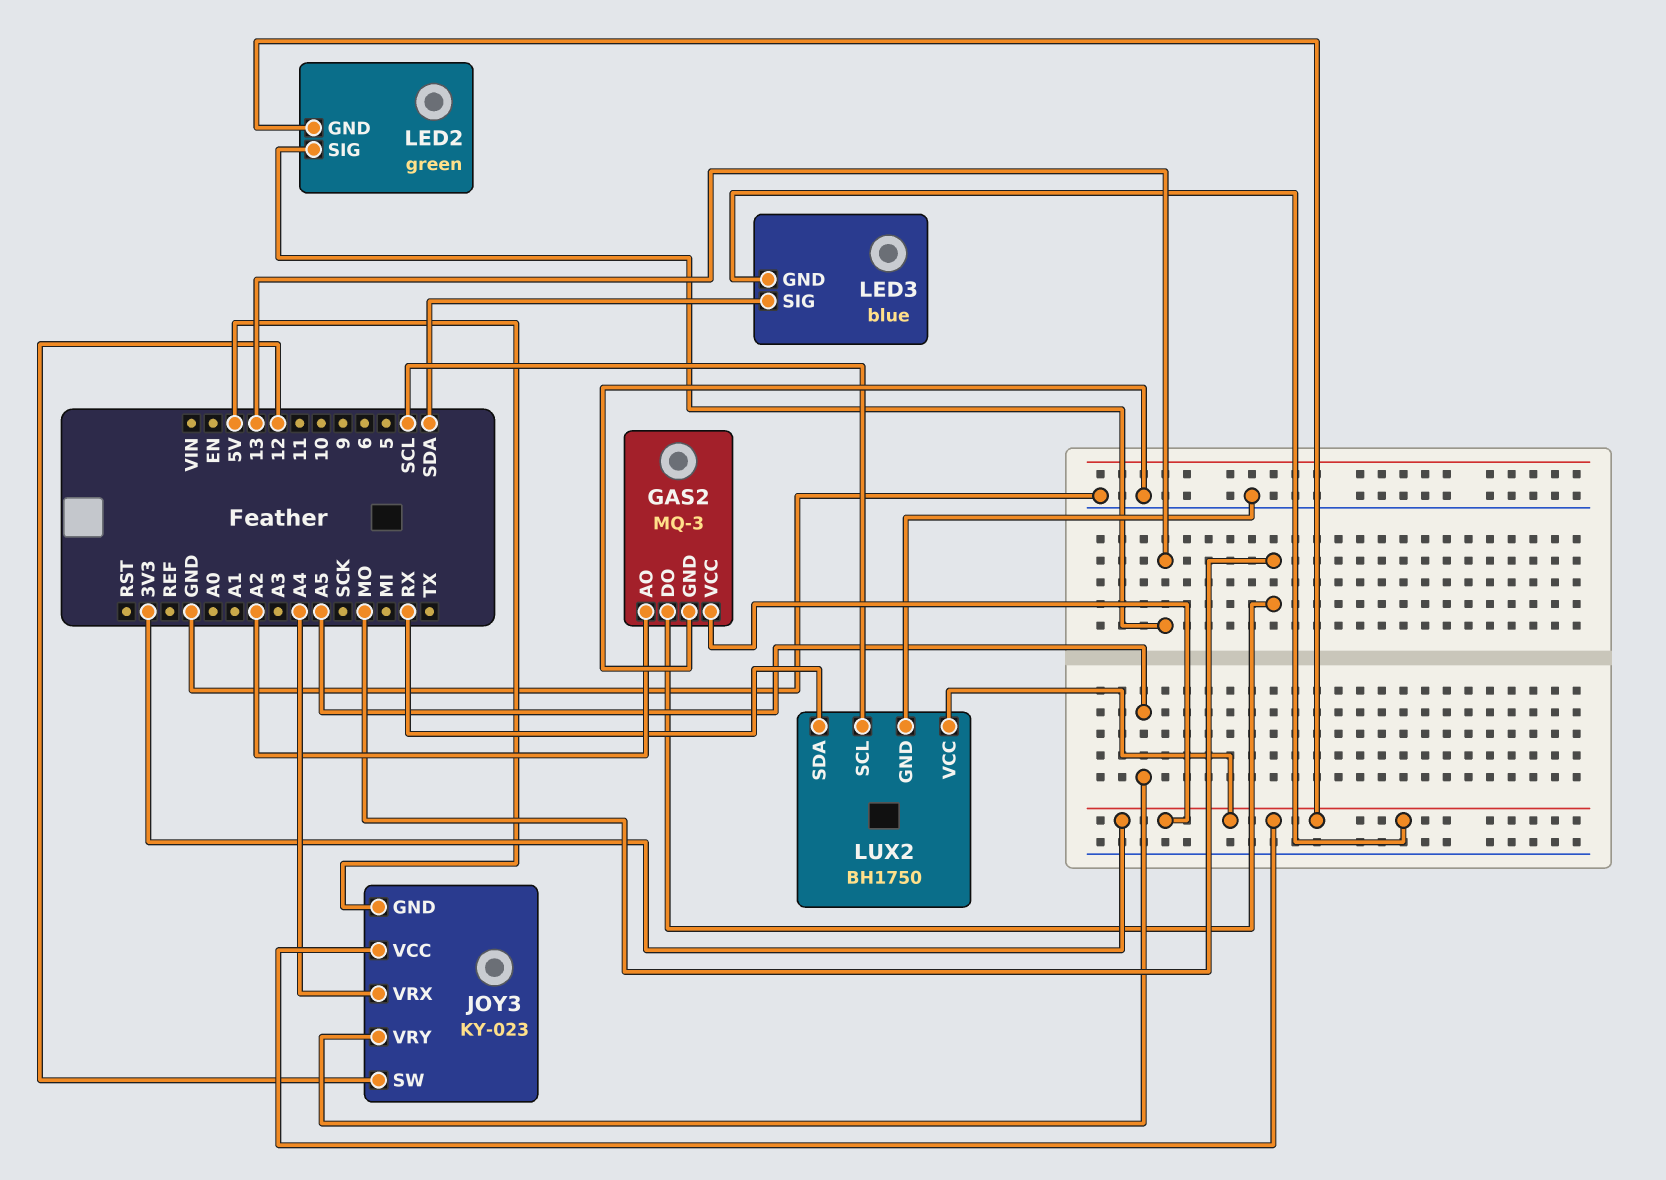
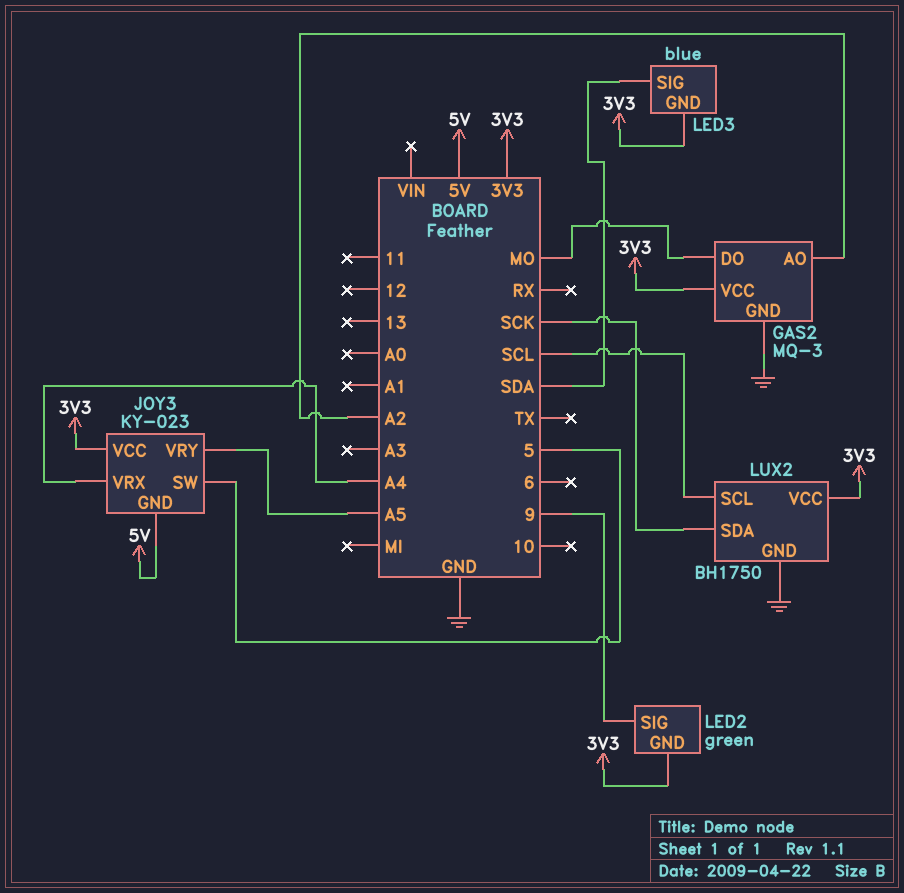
JOY3 pin SW: 12 -> 5
LED2 pin SIG: 13 -> 9
LUX2 pin SDA: RX -> SCK

